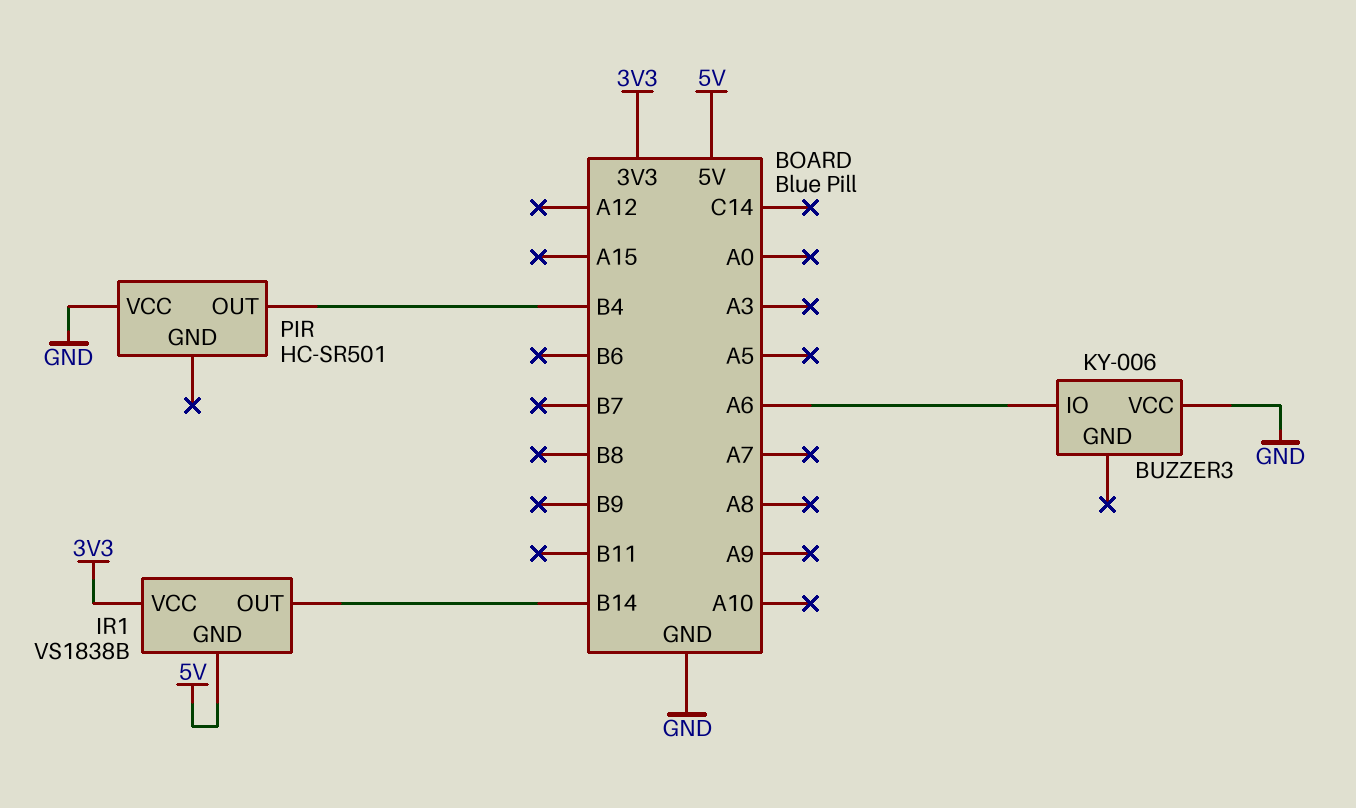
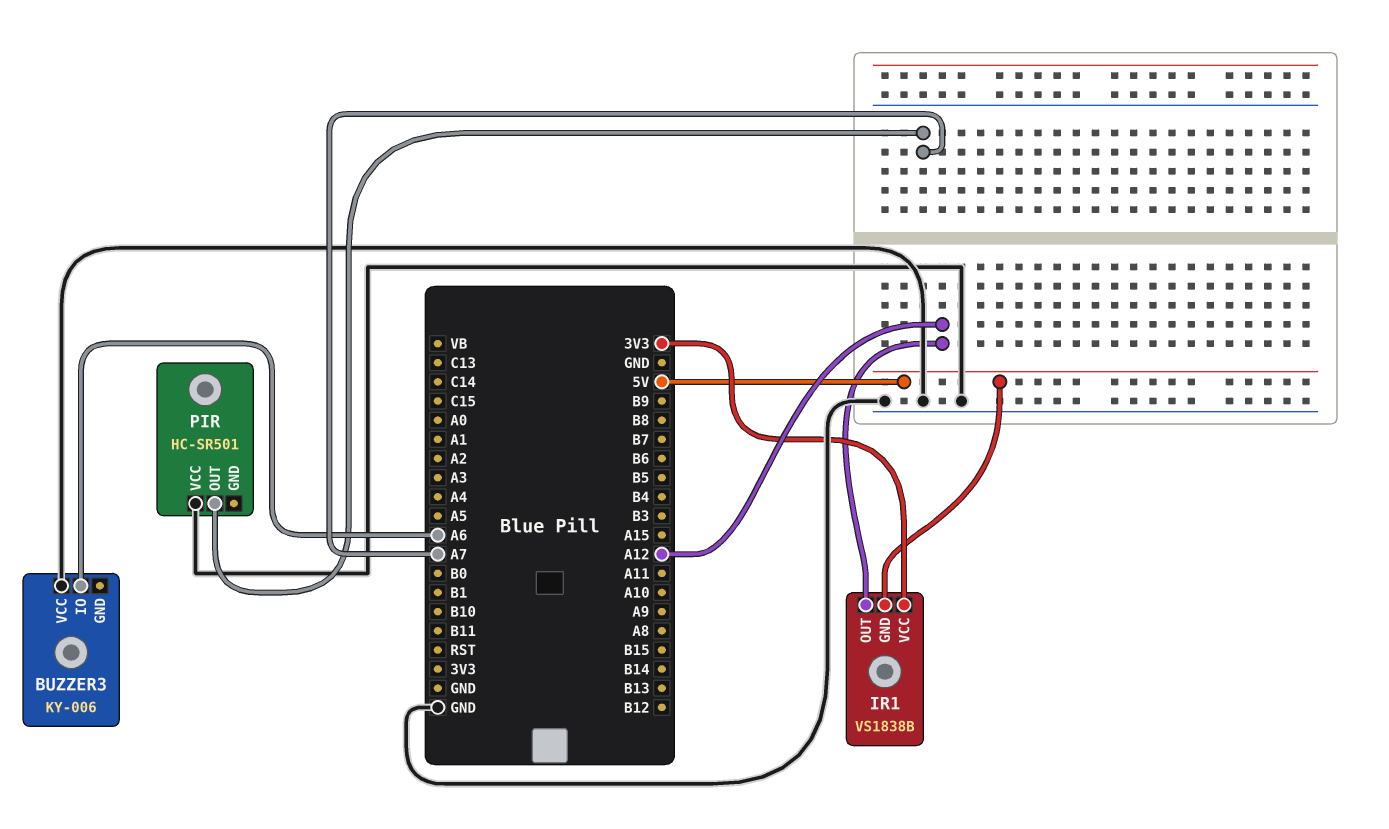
IR1 pin OUT: B14 -> A12
PIR pin OUT: B4 -> A7

